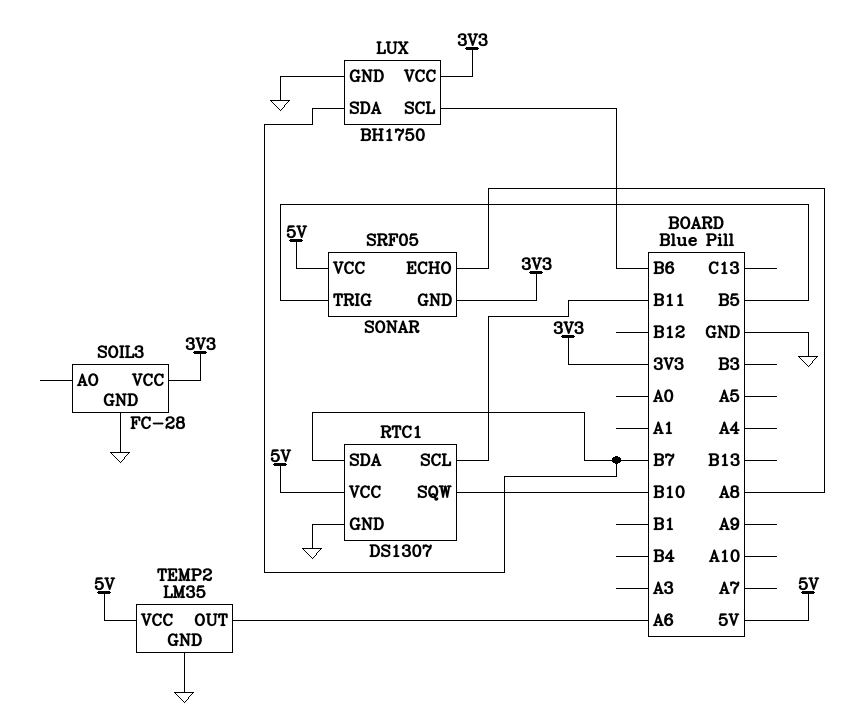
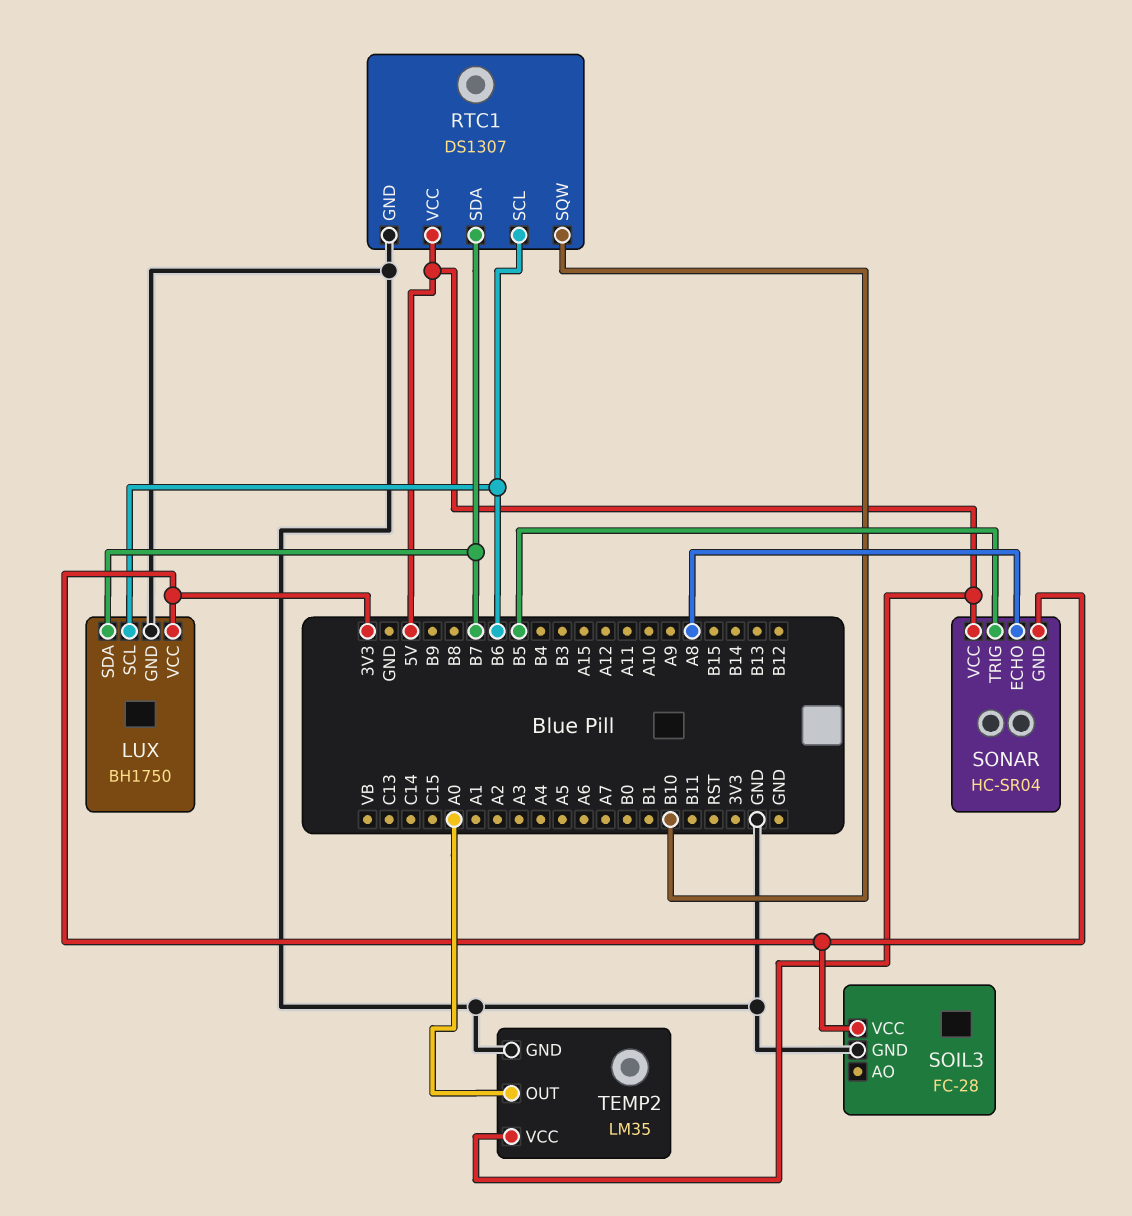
RTC1 pin SCL: B11 -> B6
SONAR: SRF05 -> HC-SR04
TEMP2 pin OUT: A6 -> A0

